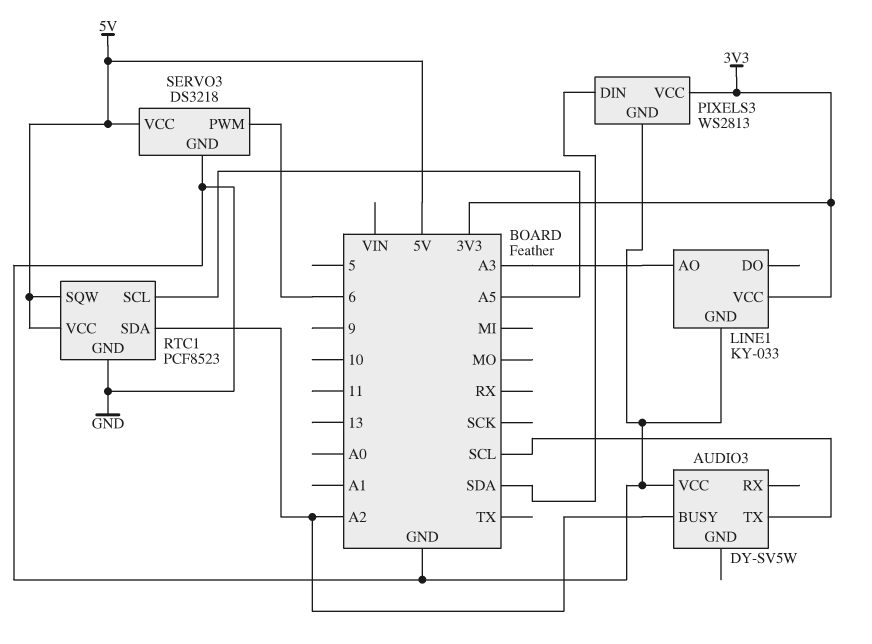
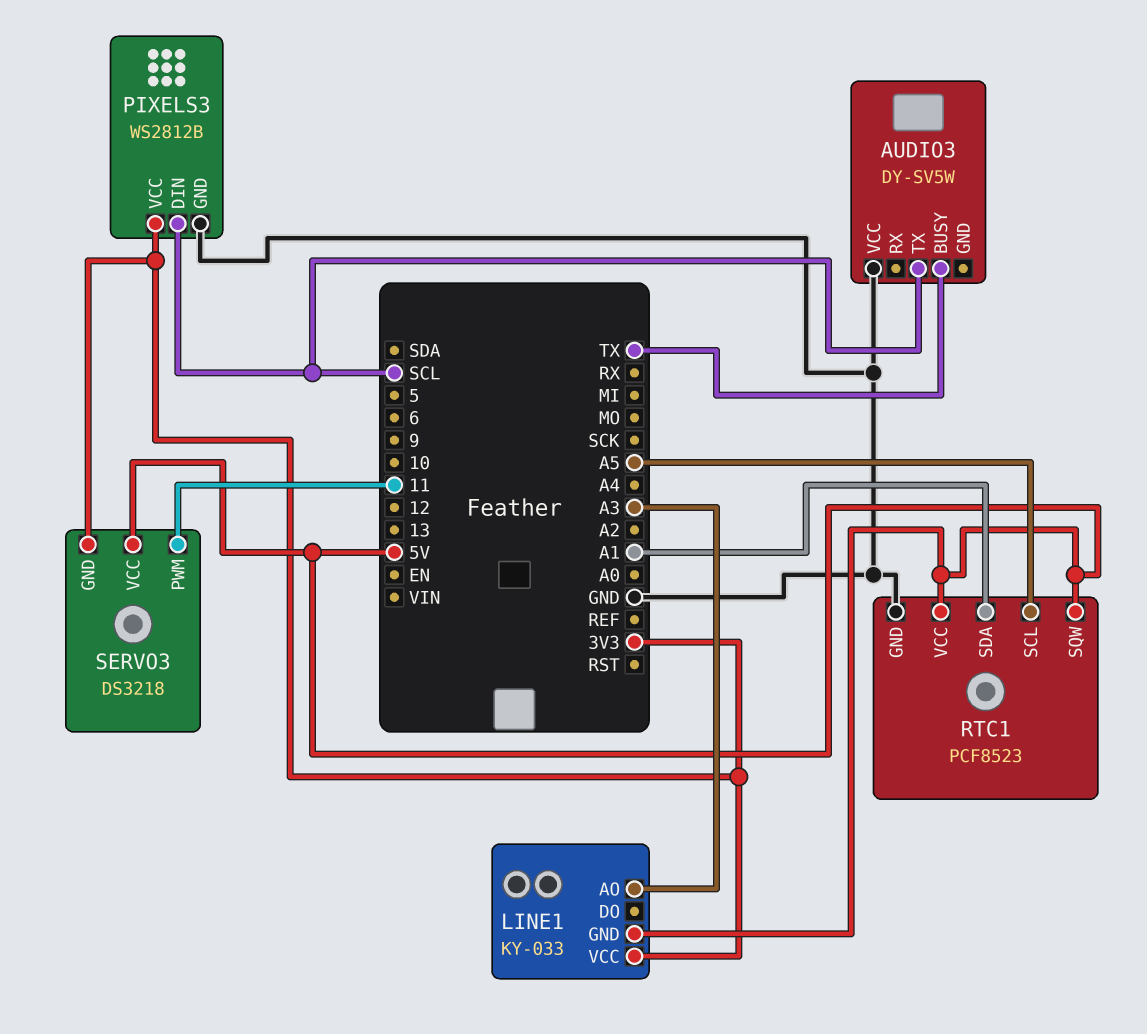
AUDIO3 pin BUSY: A2 -> TX
LINE1 pin GND: GND -> 5V
PIXELS3: WS2813 -> WS2812B
PIXELS3 pin DIN: SDA -> SCL
RTC1 pin SDA: A2 -> A1
SERVO3 pin GND: GND -> 3V3
SERVO3 pin PWM: 6 -> 11

